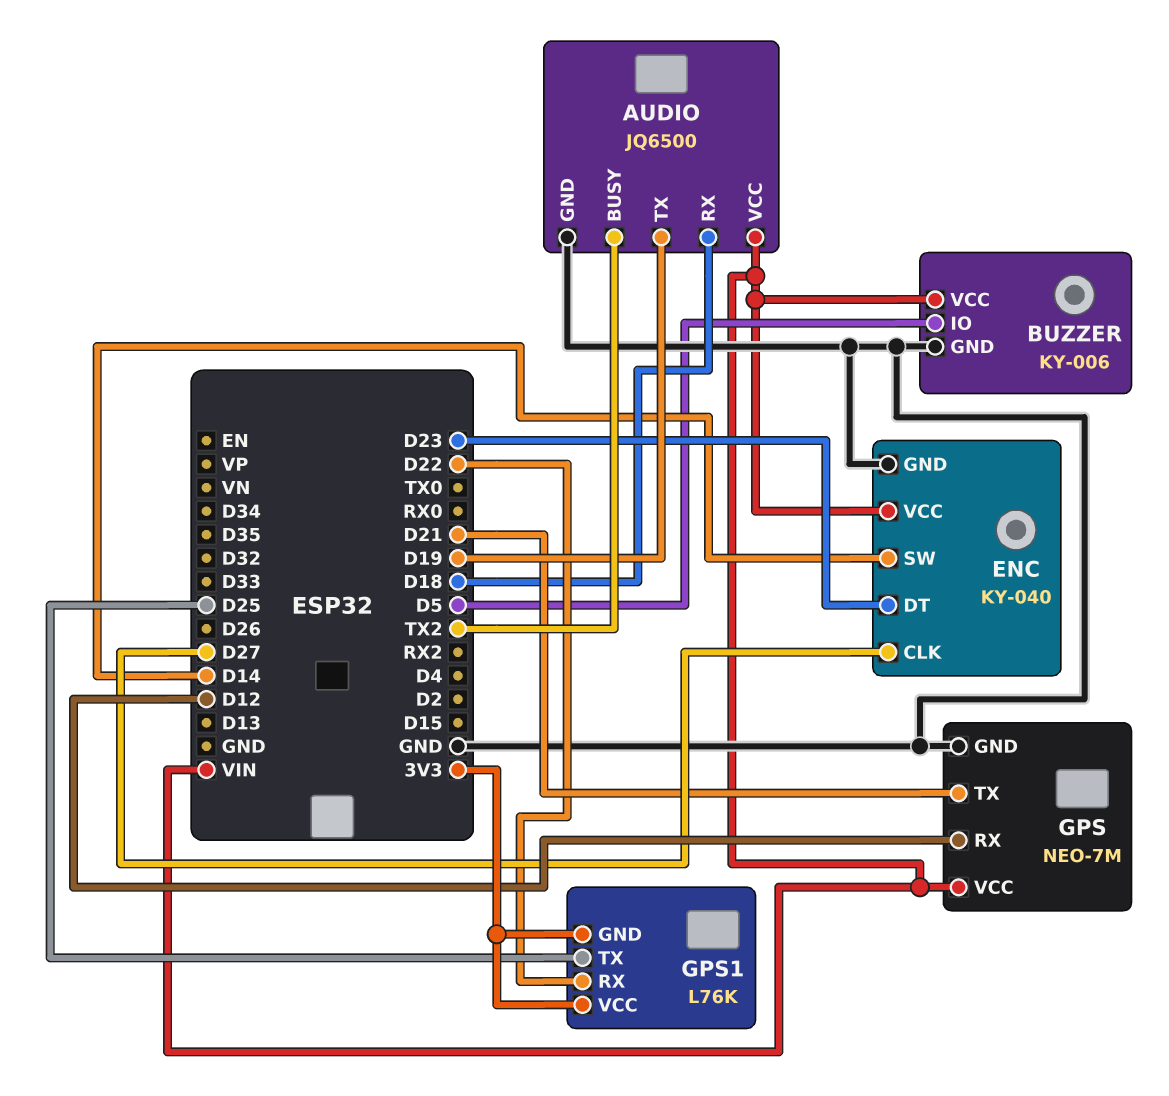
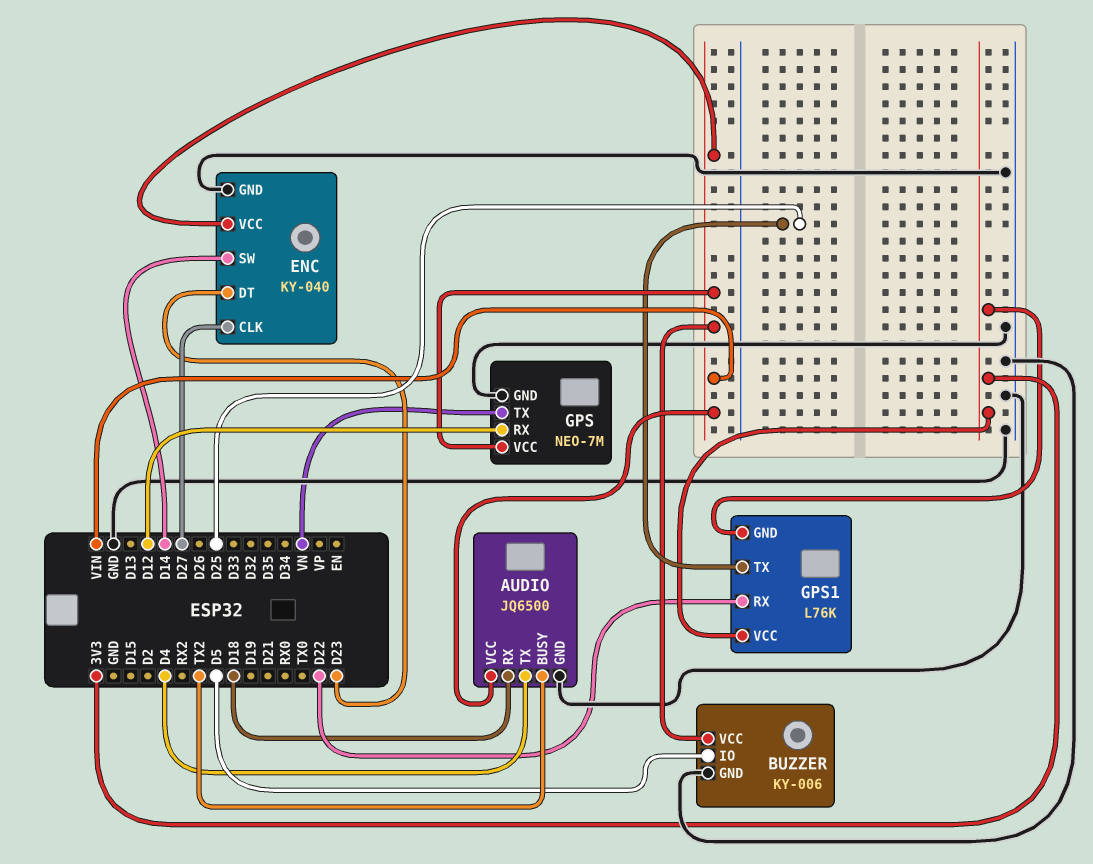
AUDIO pin TX: D19 -> D4
GPS pin TX: D21 -> VN

